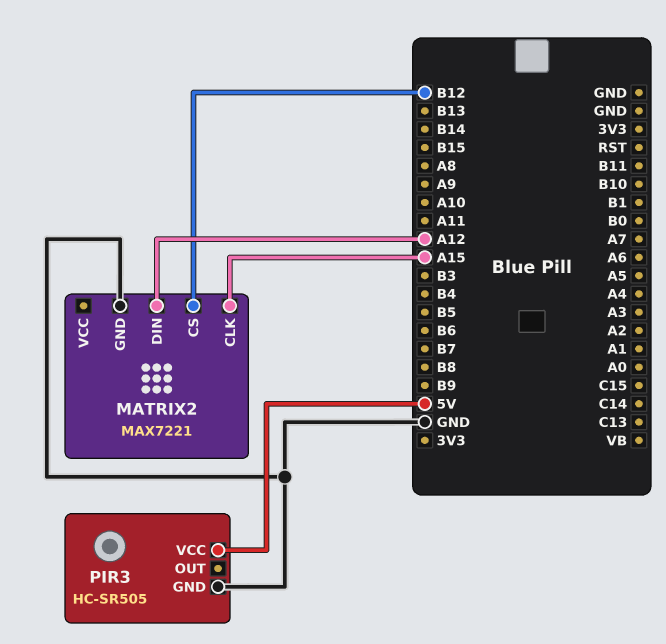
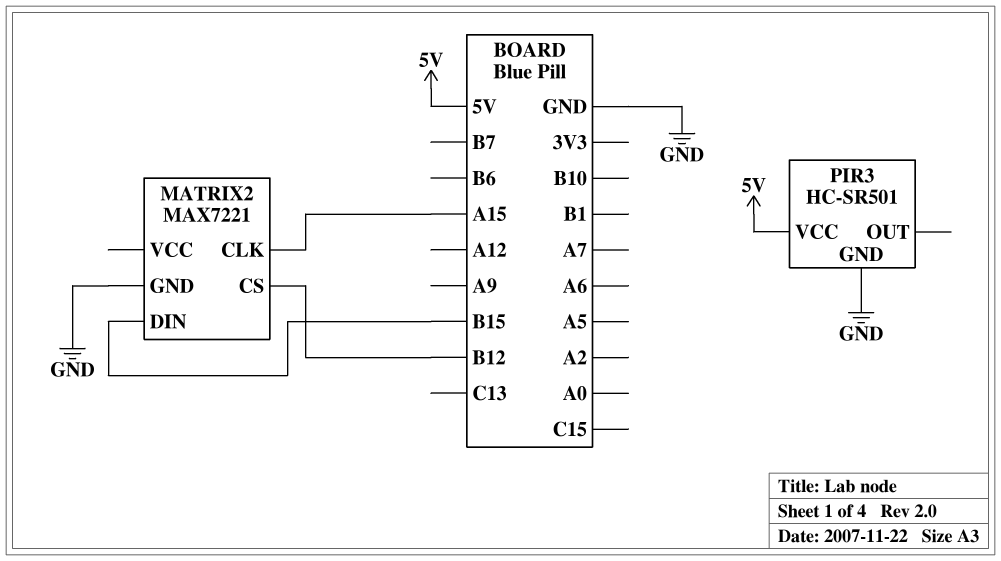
MATRIX2 pin DIN: A12 -> B15
PIR3: HC-SR505 -> HC-SR501

